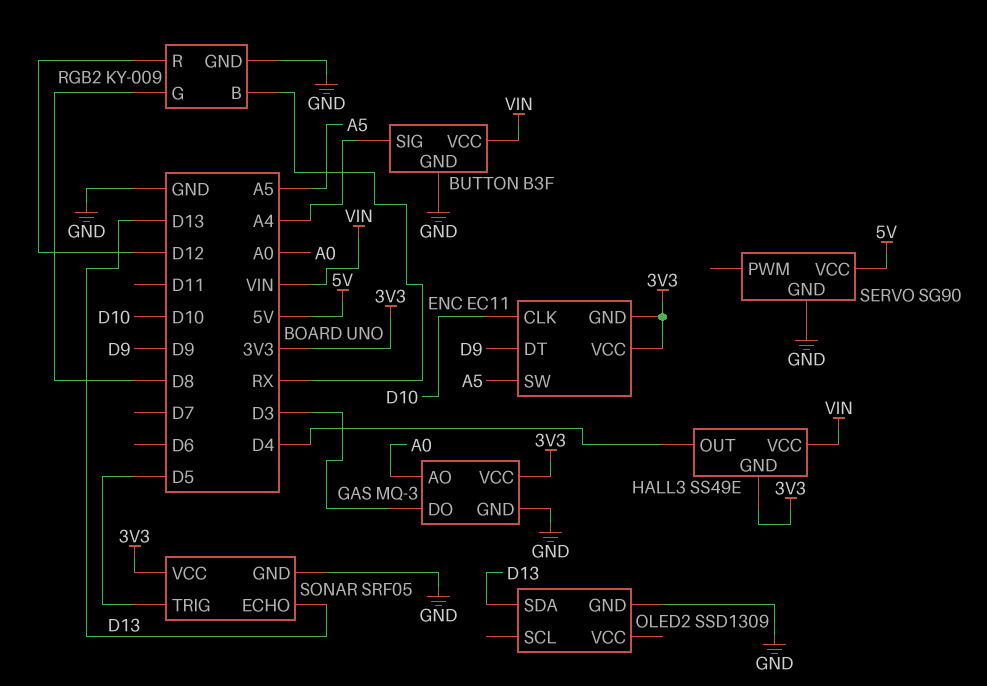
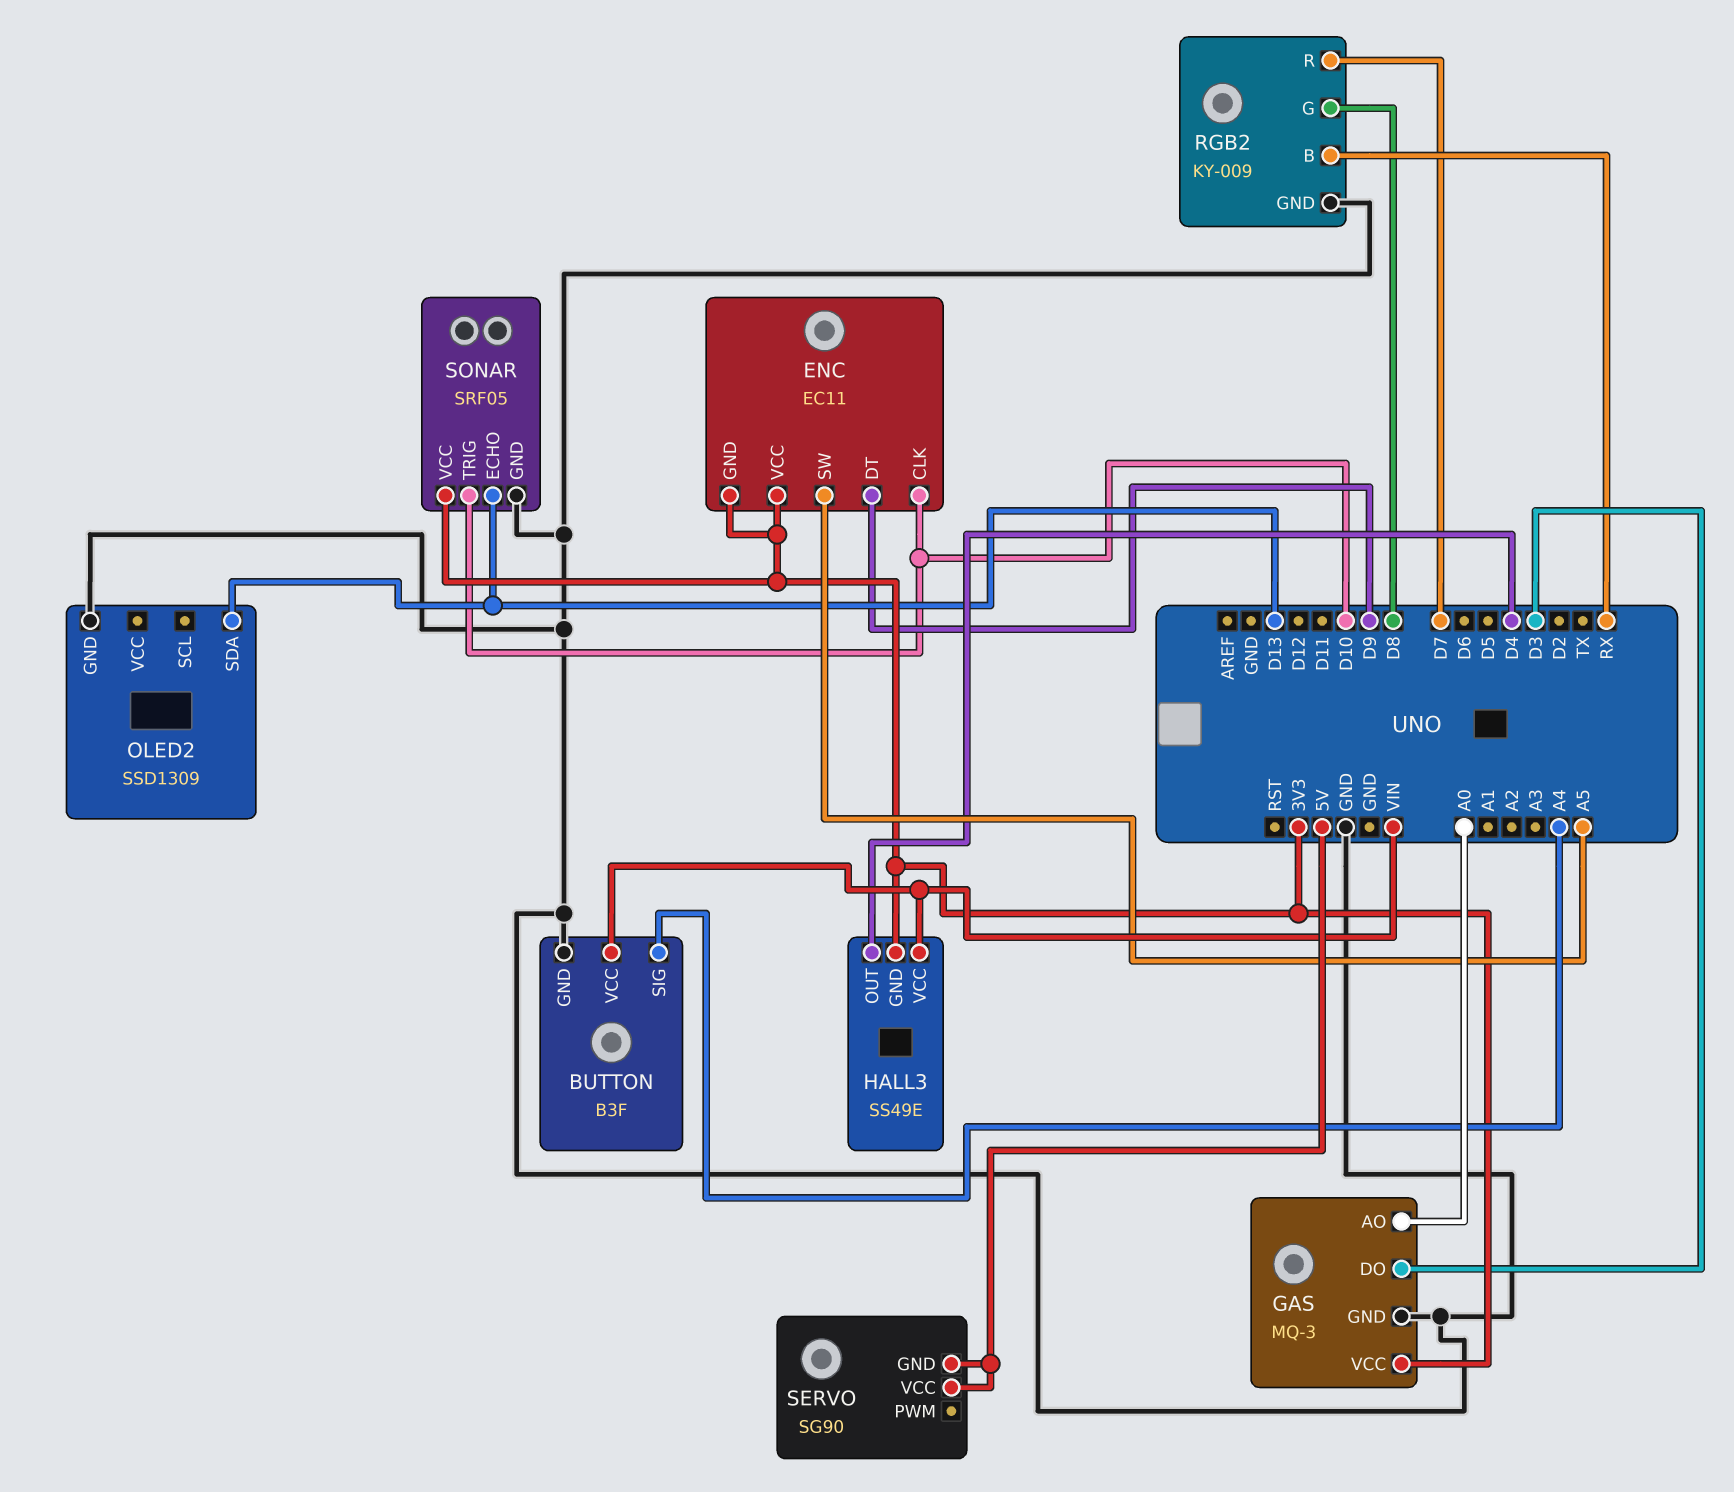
RGB2 pin R: D12 -> D7
SERVO pin GND: GND -> 5V
SONAR pin TRIG: D5 -> D10

